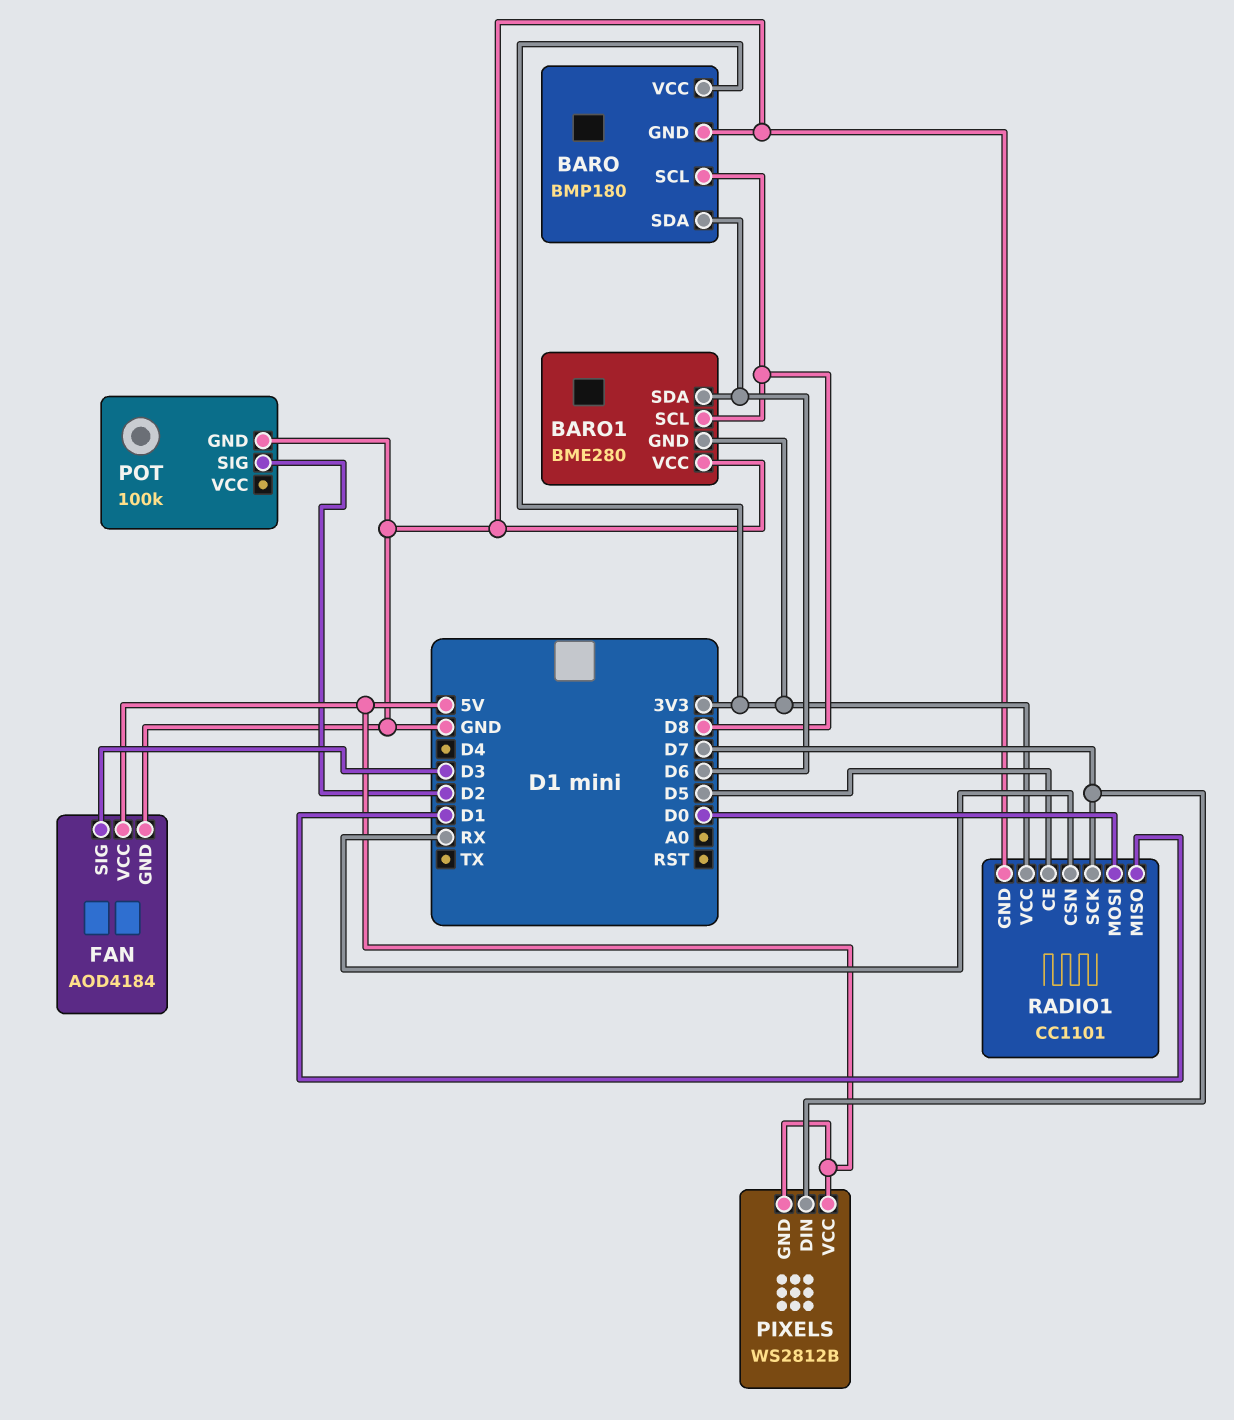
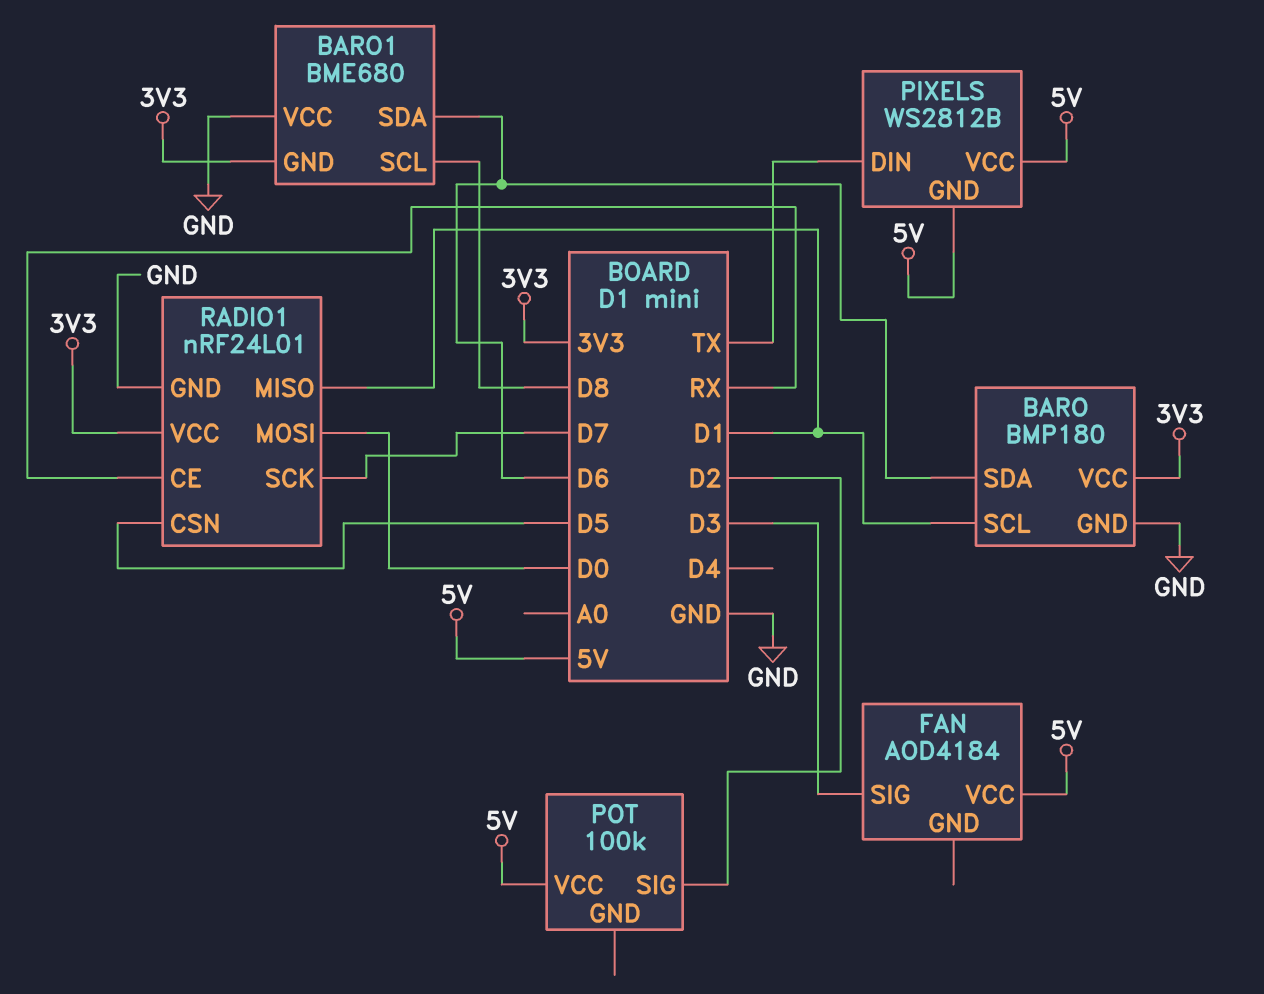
BARO pin SCL: D8 -> D1
BARO1: BME280 -> BME680
FAN pin GND: GND -> none
PIXELS pin DIN: D7 -> TX
POT pin GND: GND -> none
POT pin VCC: none -> 5V
RADIO1: CC1101 -> nRF24L01
RADIO1 pin CE: D5 -> RX
RADIO1 pin CSN: RX -> D5

